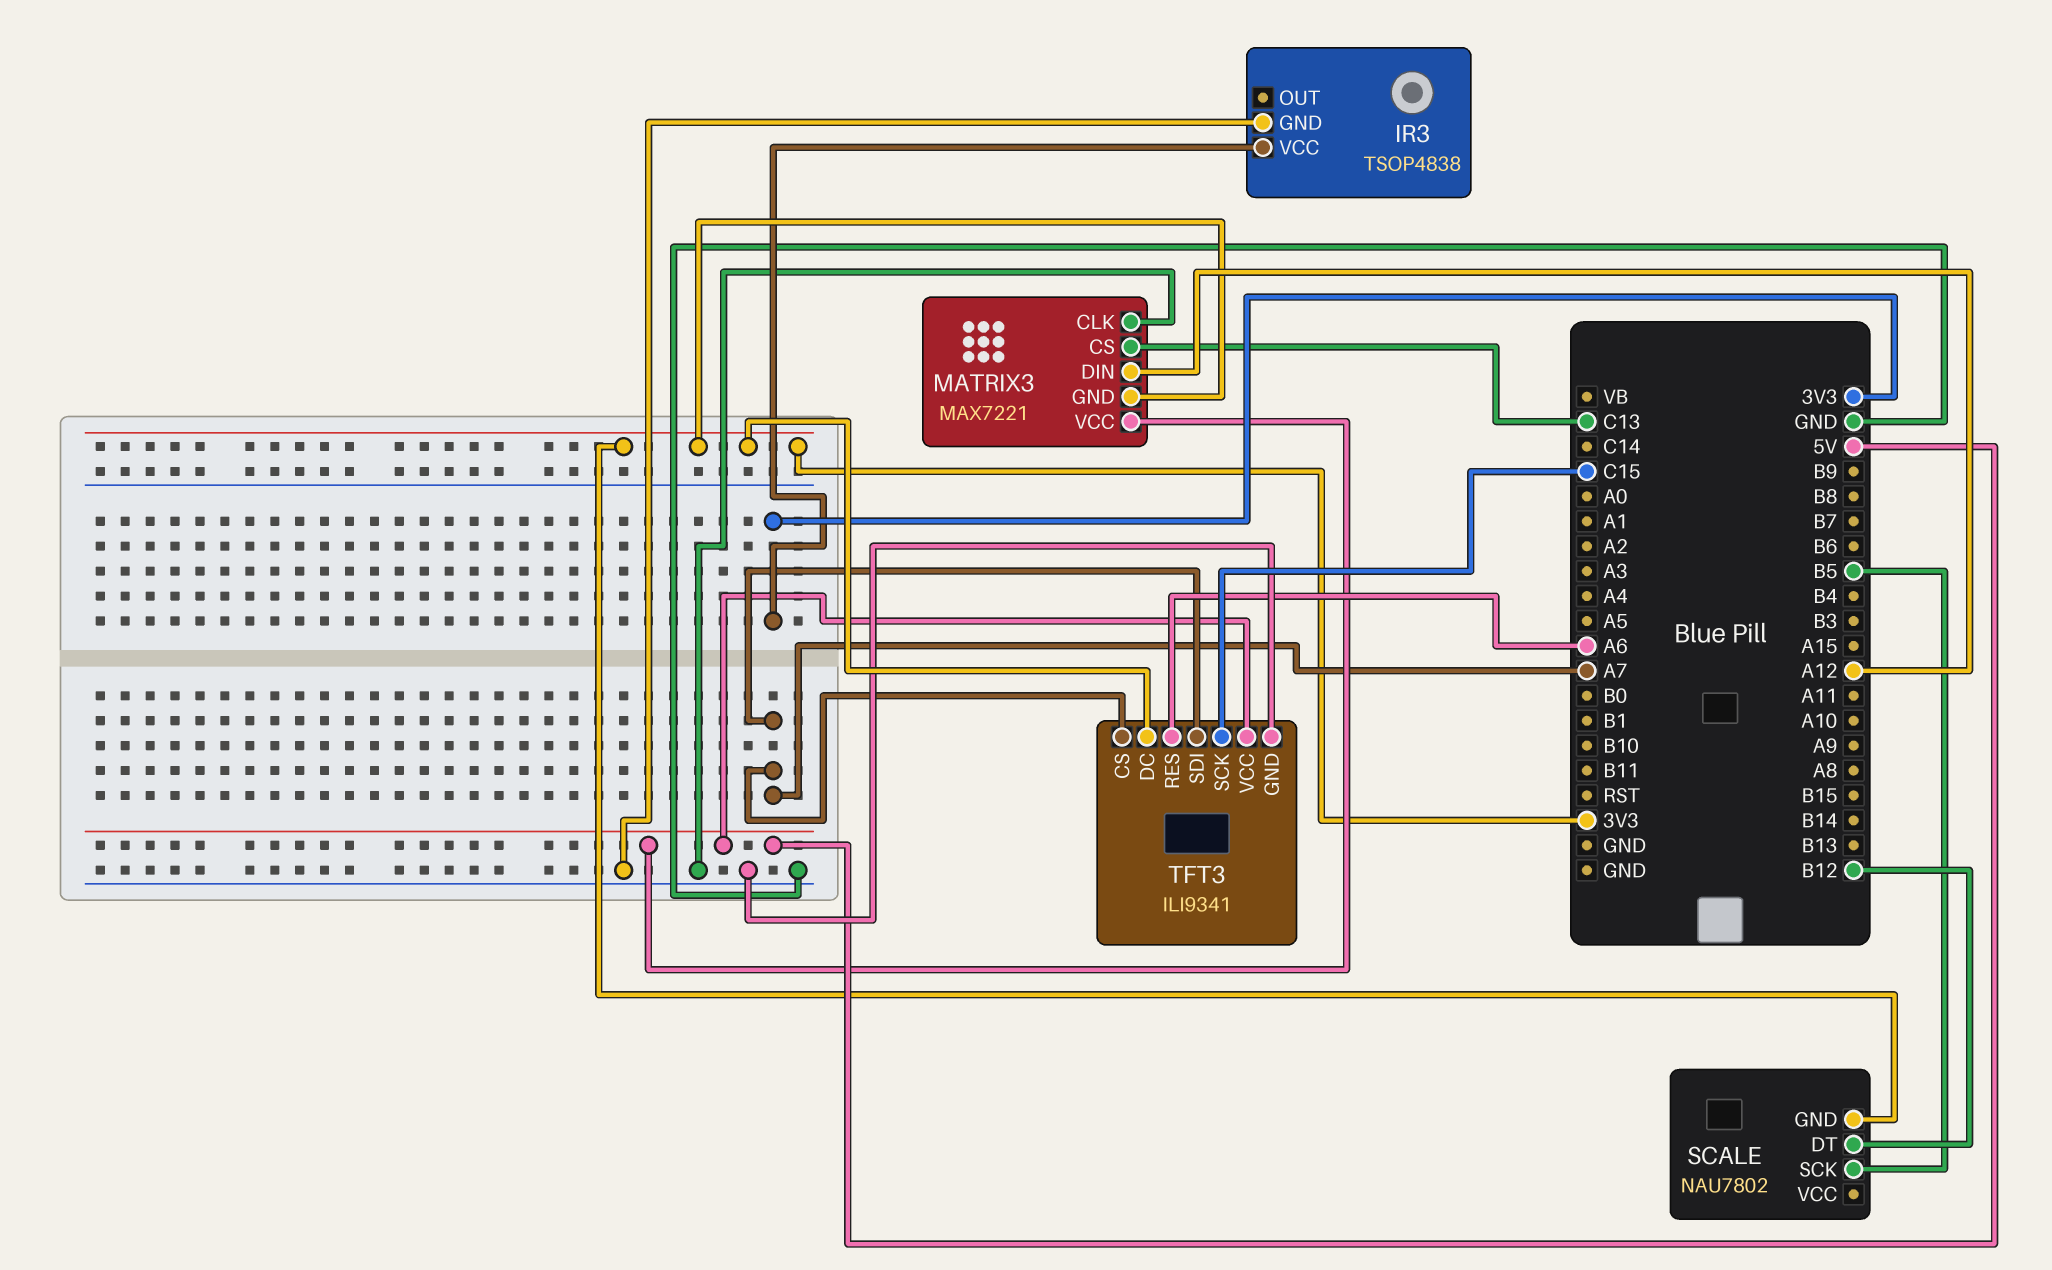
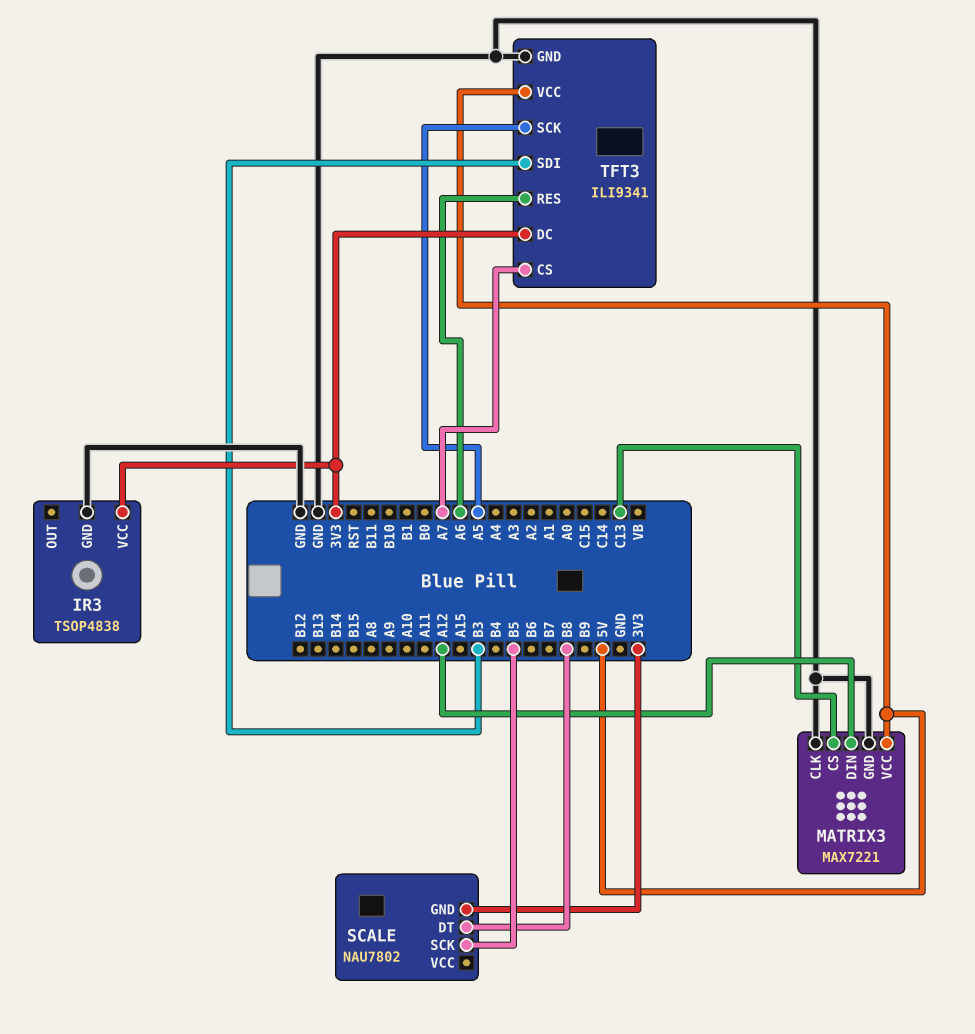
MATRIX3 pin GND: 3V3 -> GND
SCALE pin DT: B12 -> B8
TFT3 pin SCK: C15 -> A5
TFT3 pin SDI: A7 -> B3

